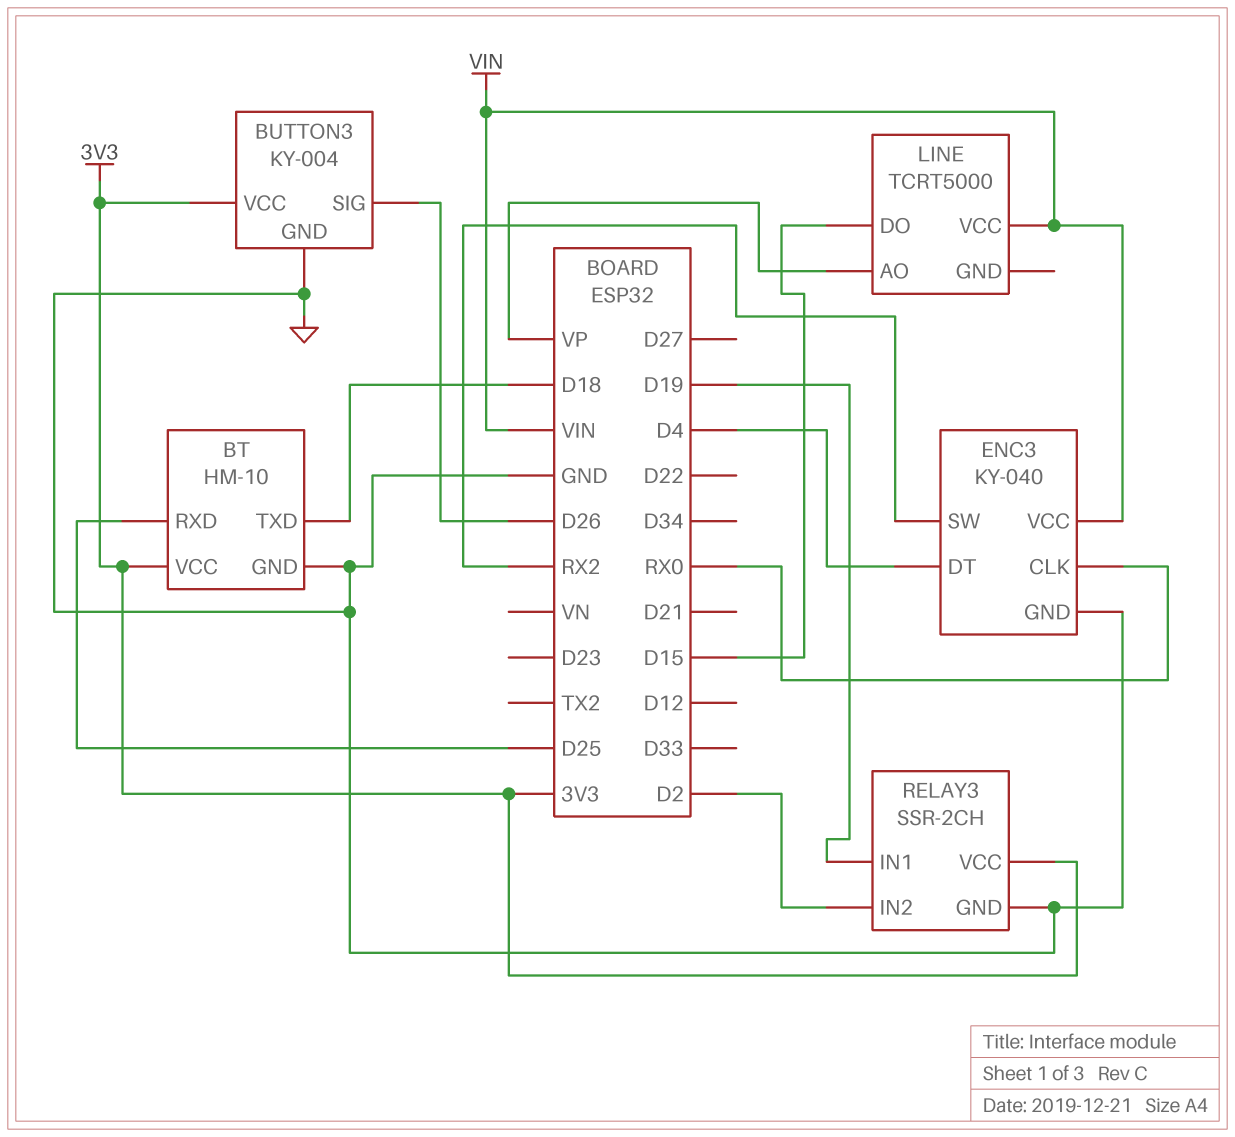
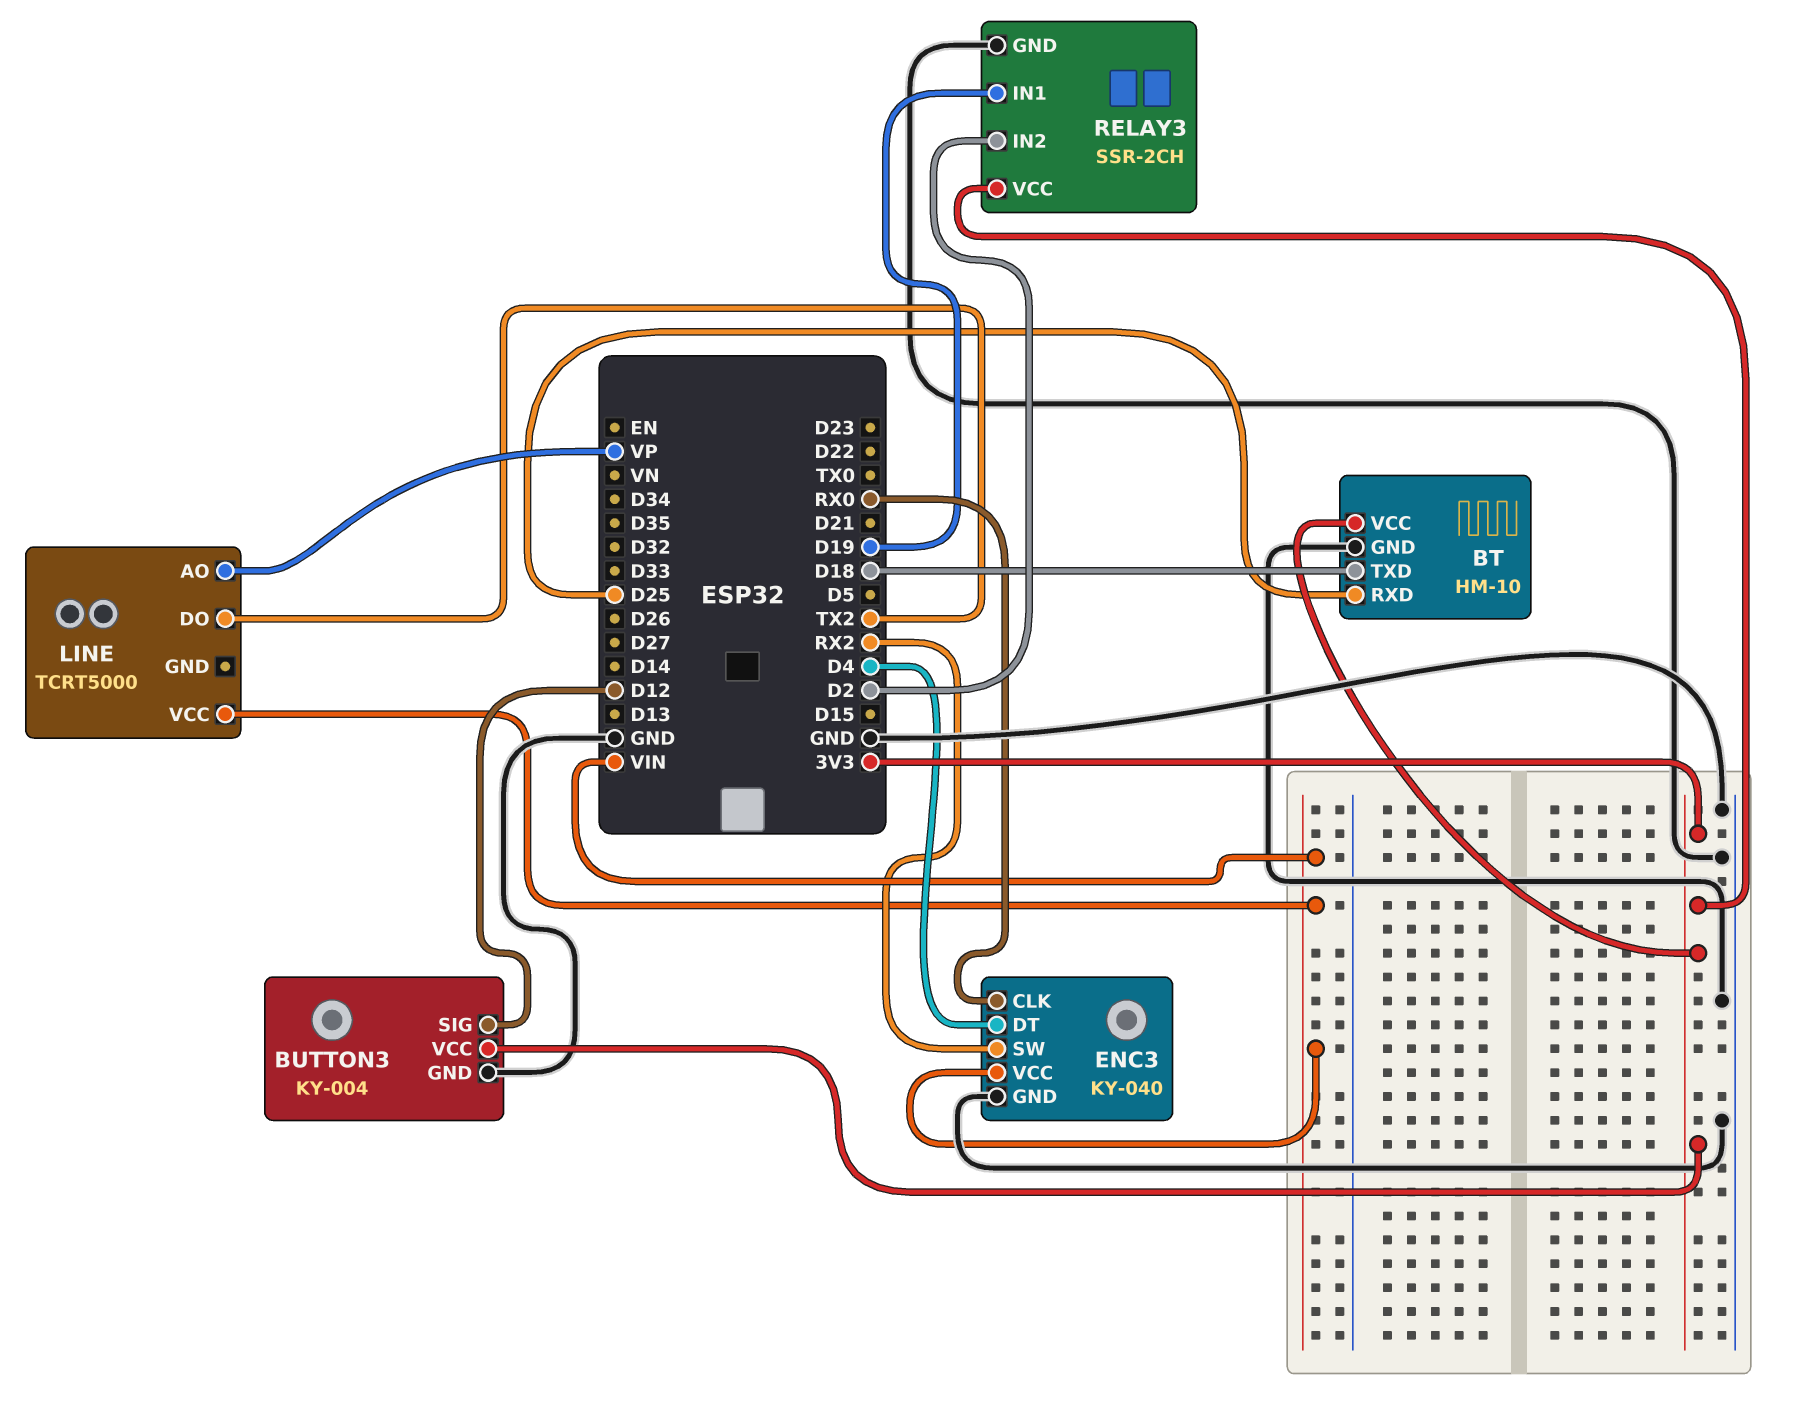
BUTTON3 pin SIG: D26 -> D12
LINE pin DO: D15 -> TX2

